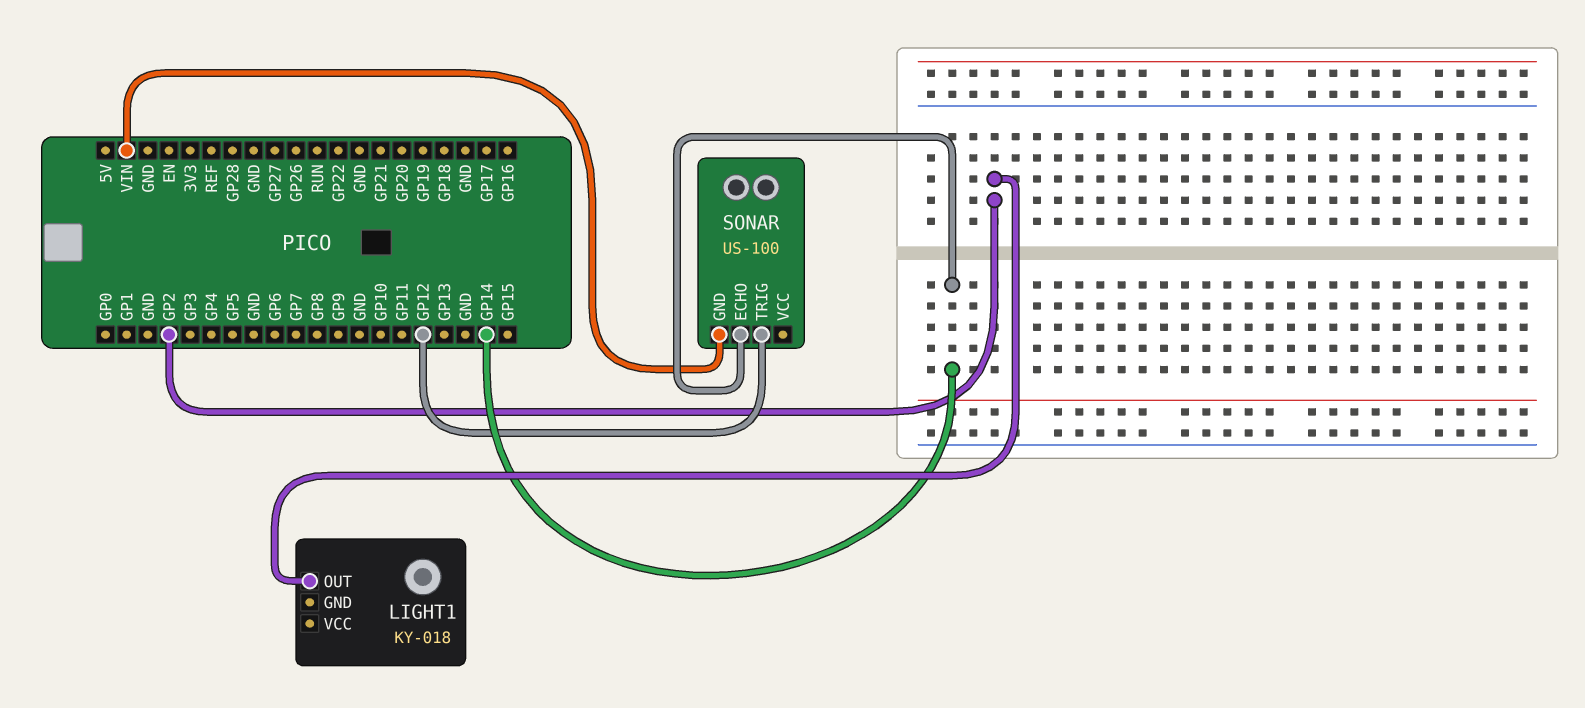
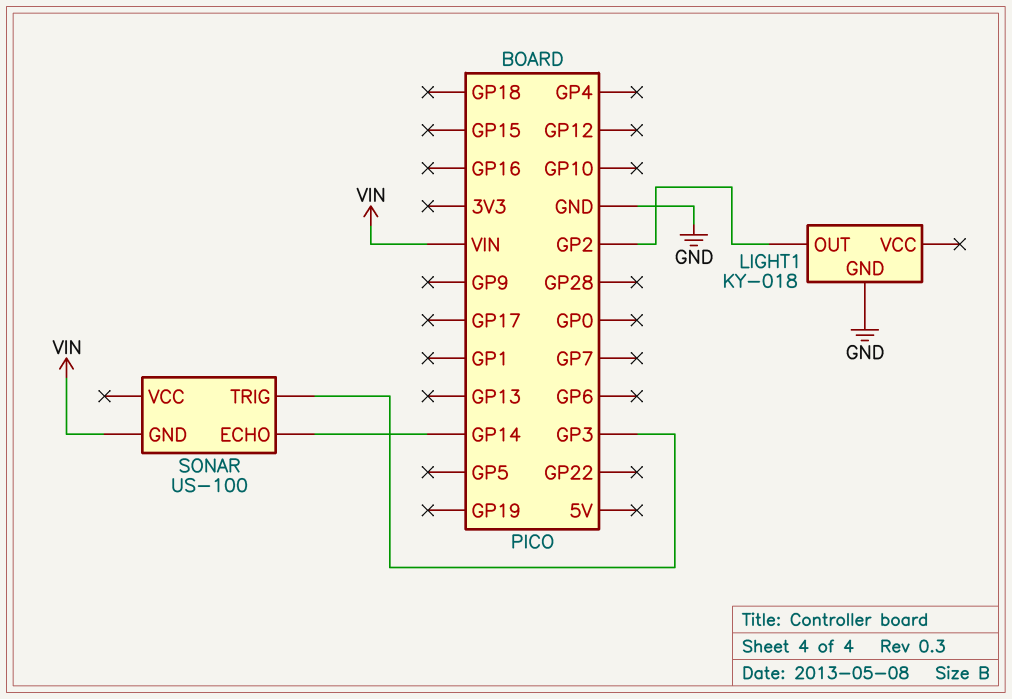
LIGHT1 pin GND: none -> GND
SONAR pin TRIG: GP12 -> GP3

